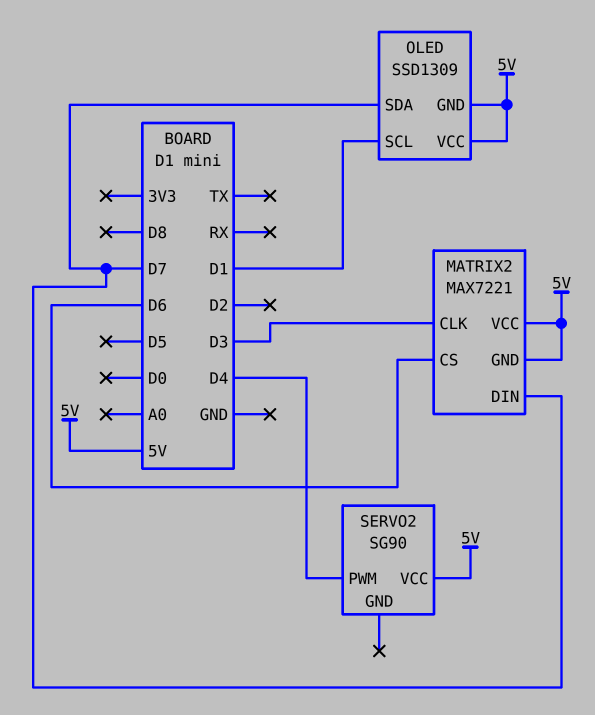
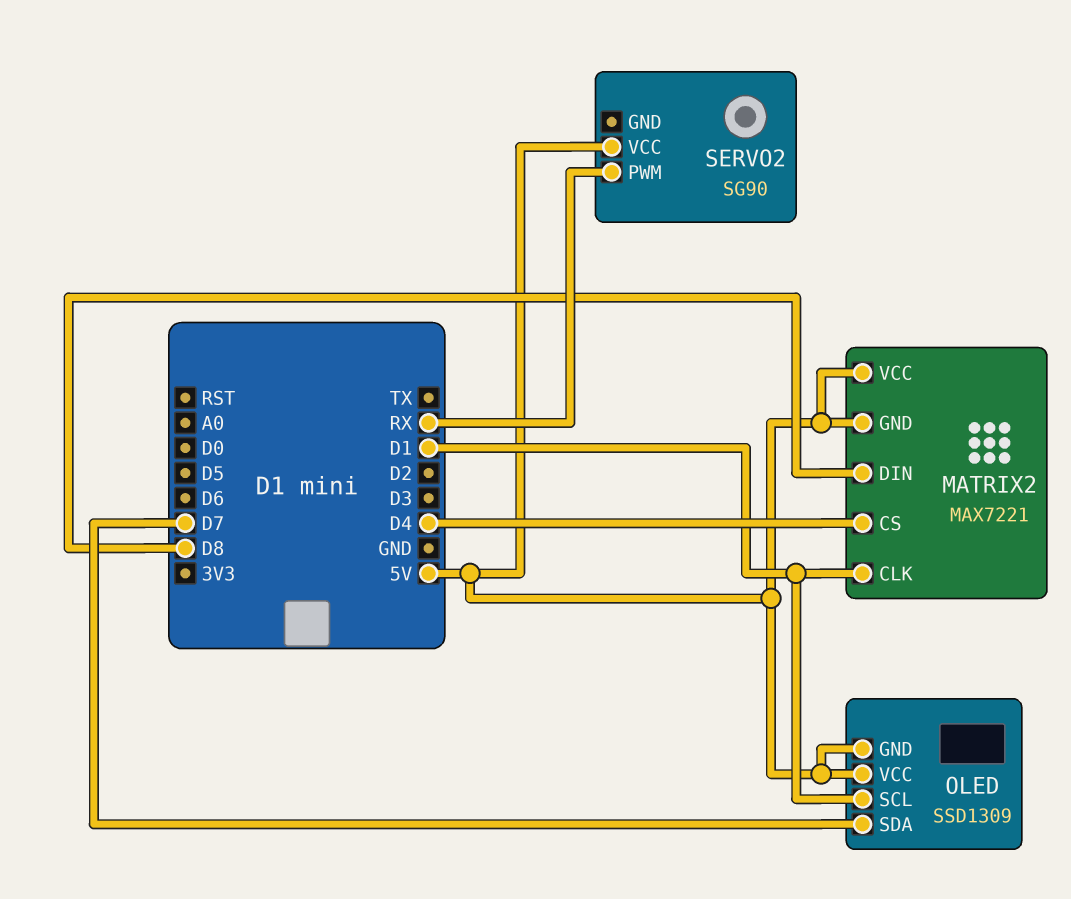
MATRIX2 pin CLK: D3 -> D1
MATRIX2 pin CS: D6 -> D4
MATRIX2 pin DIN: D7 -> D8
SERVO2 pin PWM: D4 -> RX

